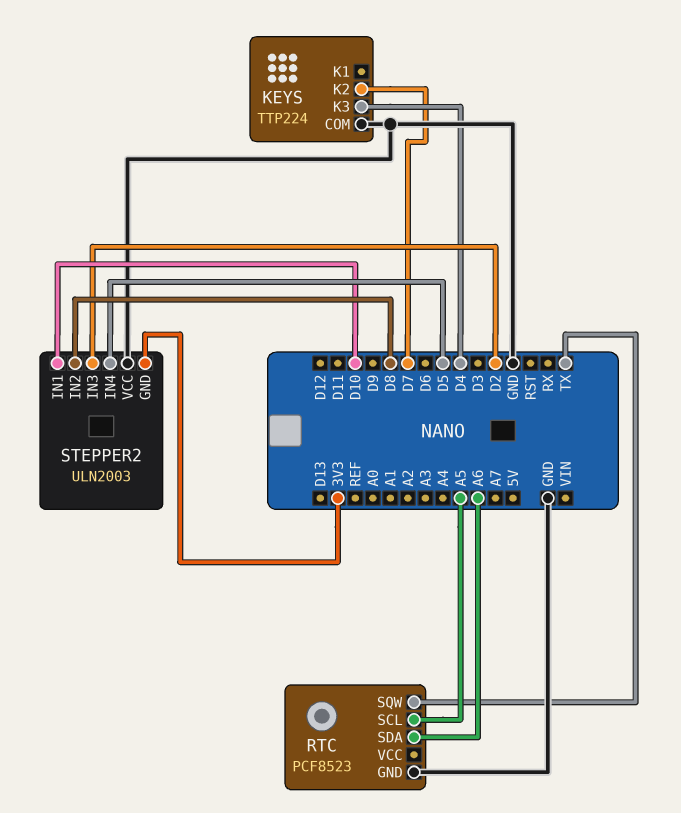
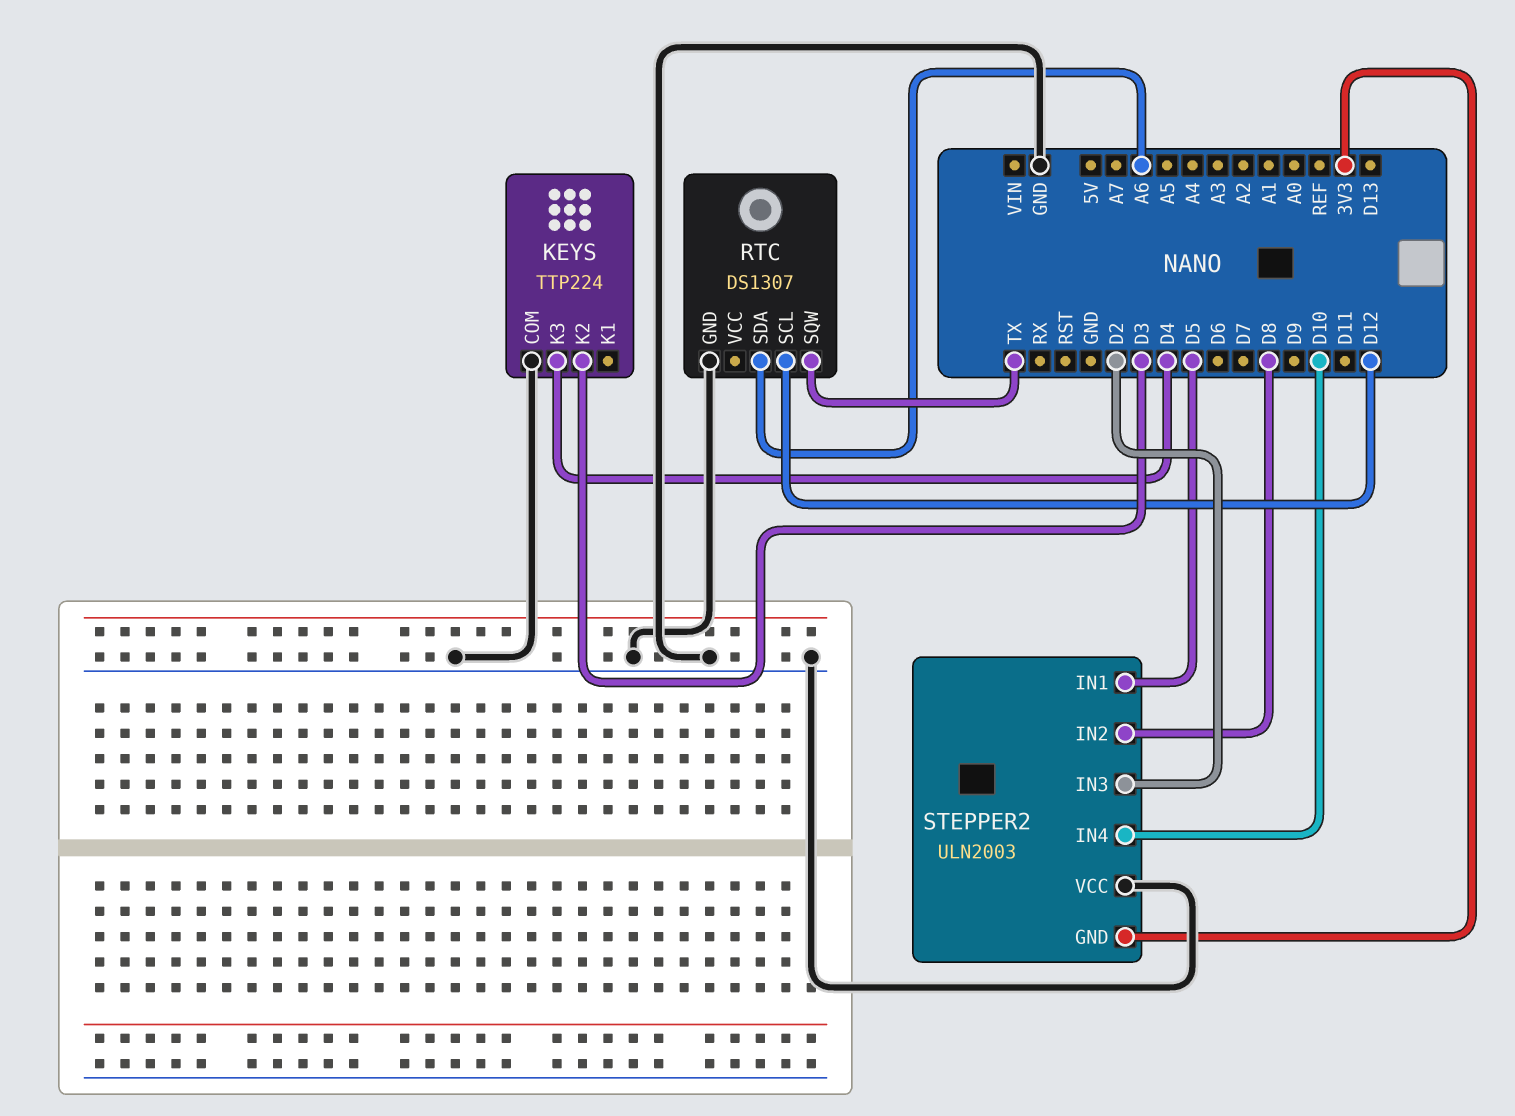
KEYS pin K2: D7 -> D3
RTC: PCF8523 -> DS1307
RTC pin SCL: A5 -> D12
STEPPER2 pin IN1: D10 -> D5
STEPPER2 pin IN4: D5 -> D10

